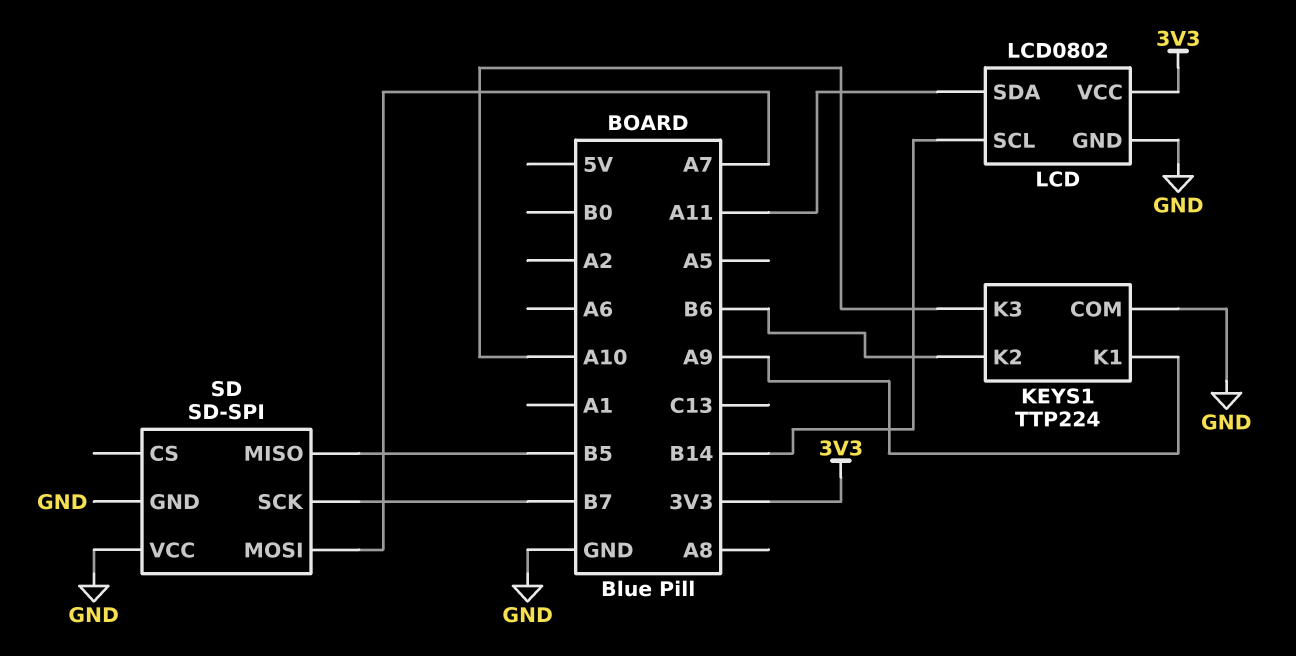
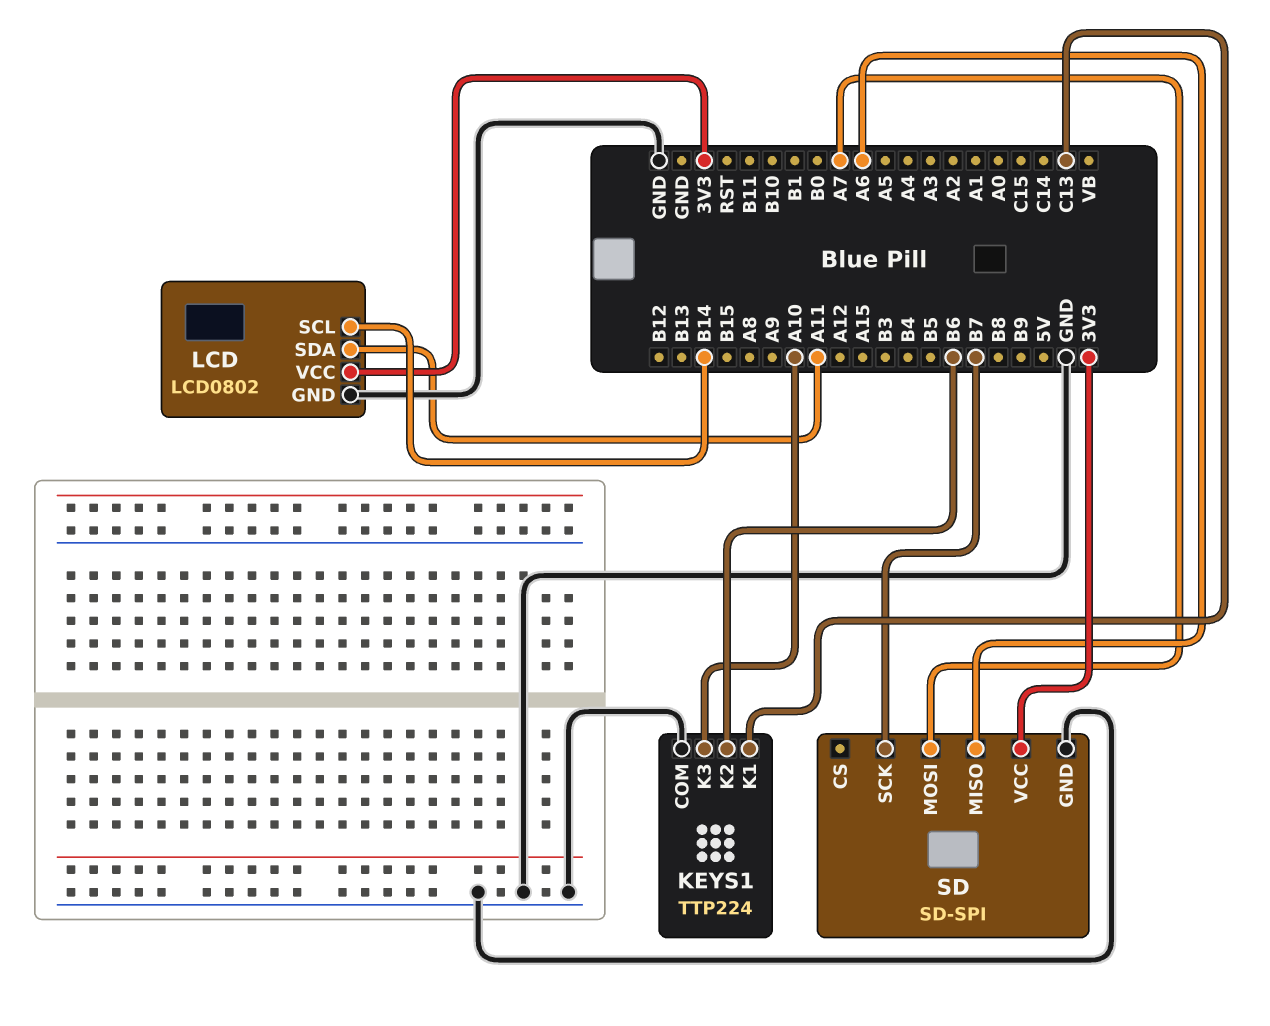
KEYS1 pin K1: A9 -> C13
SD pin MISO: B5 -> A6
SD pin VCC: GND -> 3V3

